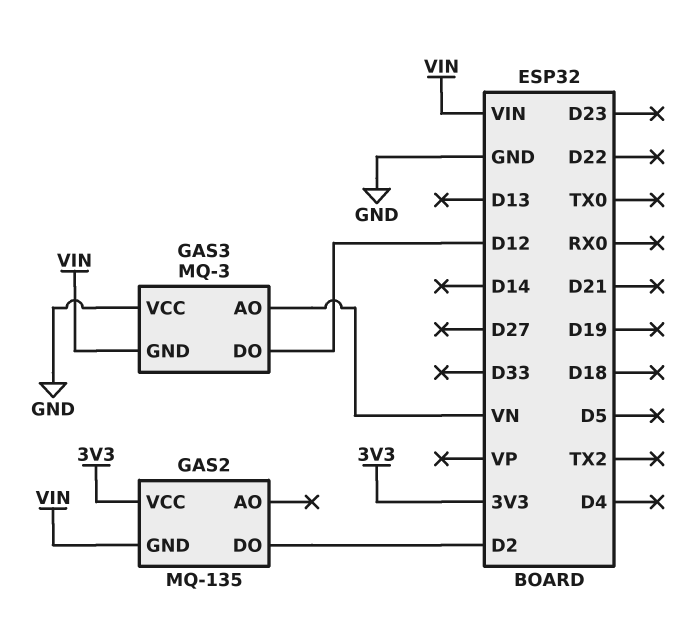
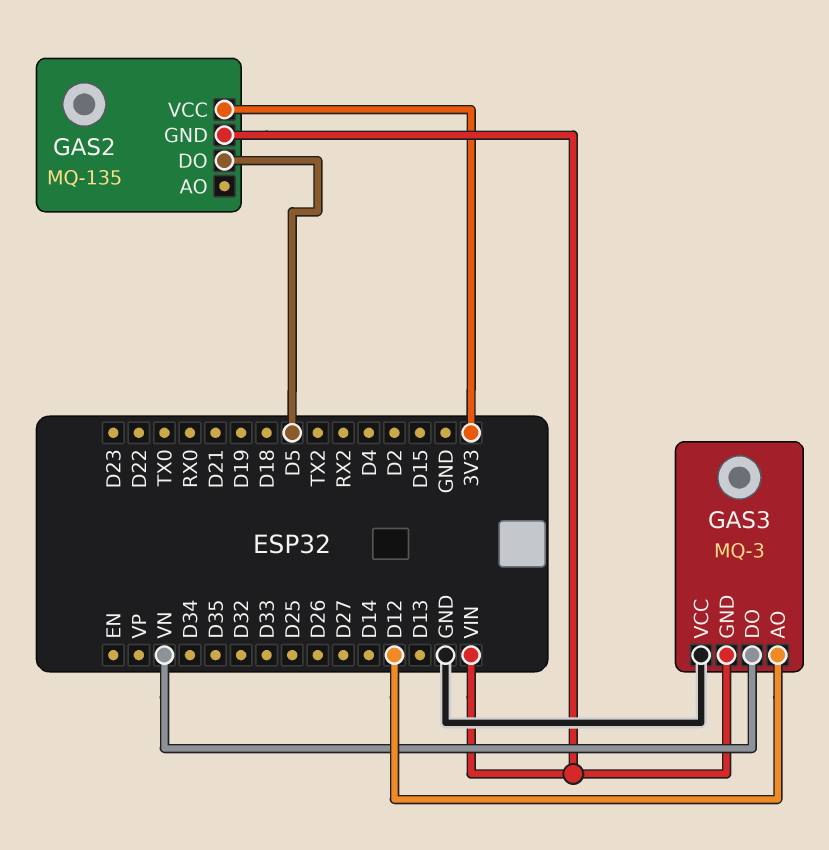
GAS2 pin DO: D2 -> D5
GAS3 pin AO: VN -> D12
GAS3 pin DO: D12 -> VN

